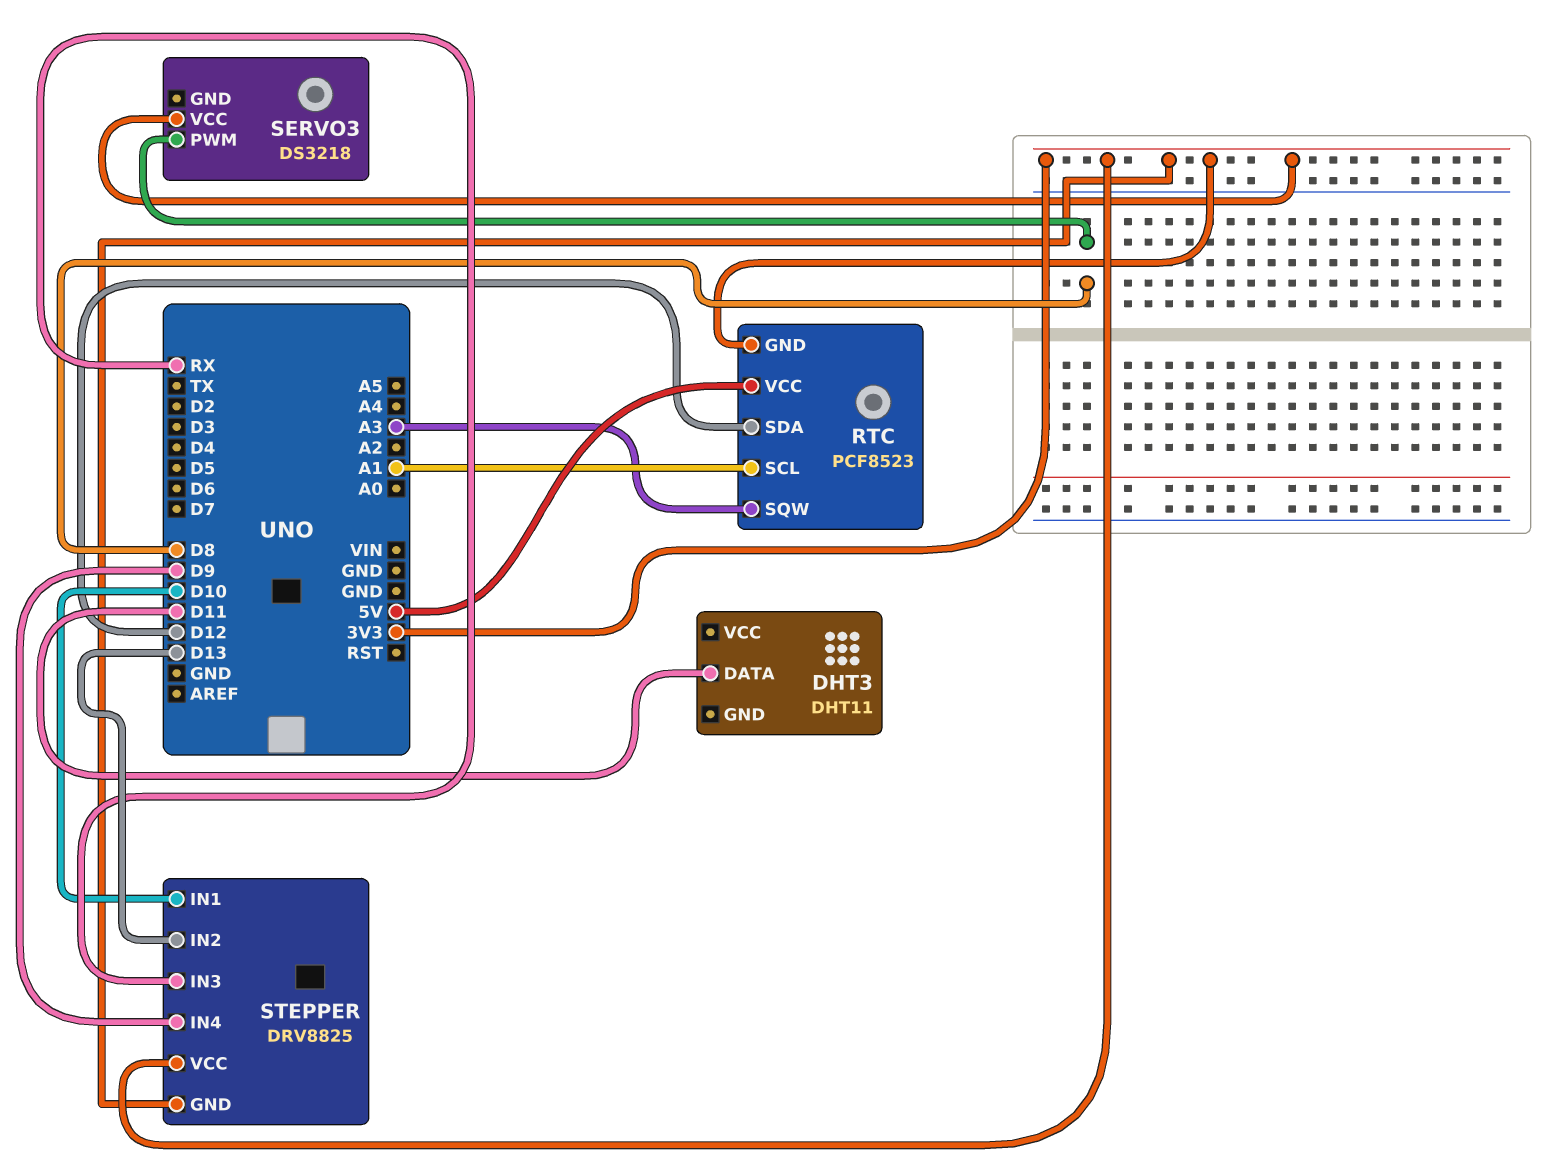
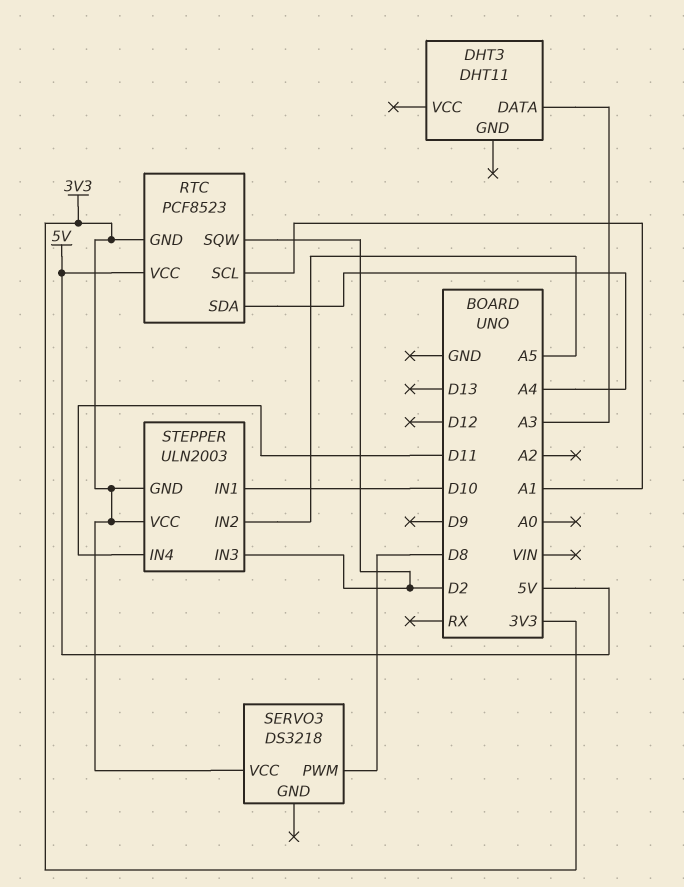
DHT3 pin DATA: D11 -> A3
RTC pin SDA: D12 -> A4
RTC pin SQW: A3 -> D2
STEPPER: DRV8825 -> ULN2003
STEPPER pin IN2: D13 -> A5
STEPPER pin IN3: RX -> D2
STEPPER pin IN4: D9 -> D11

